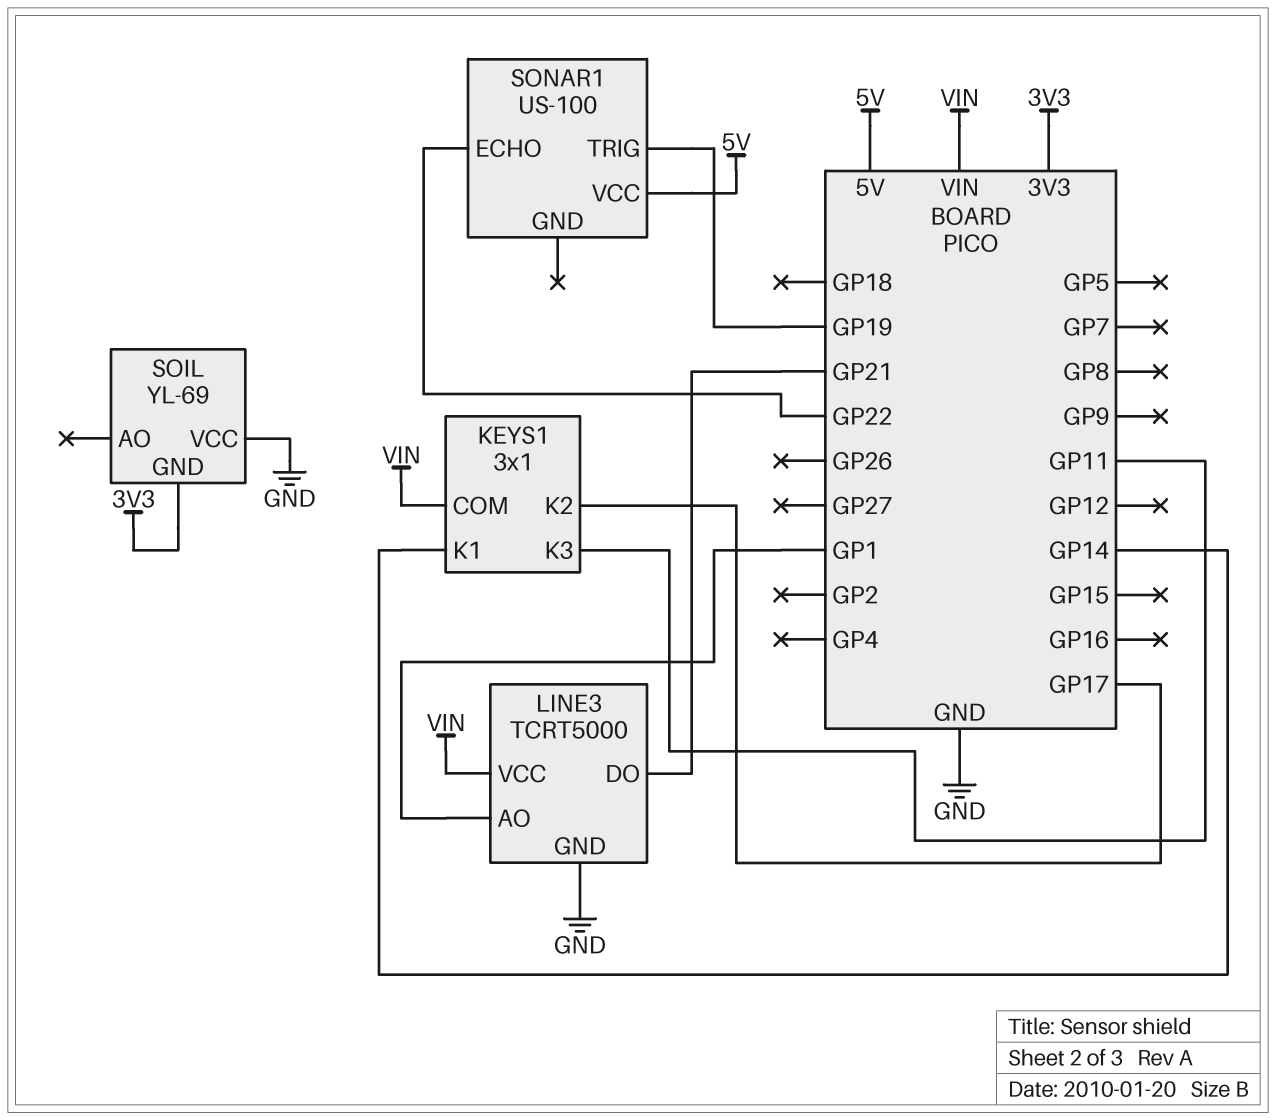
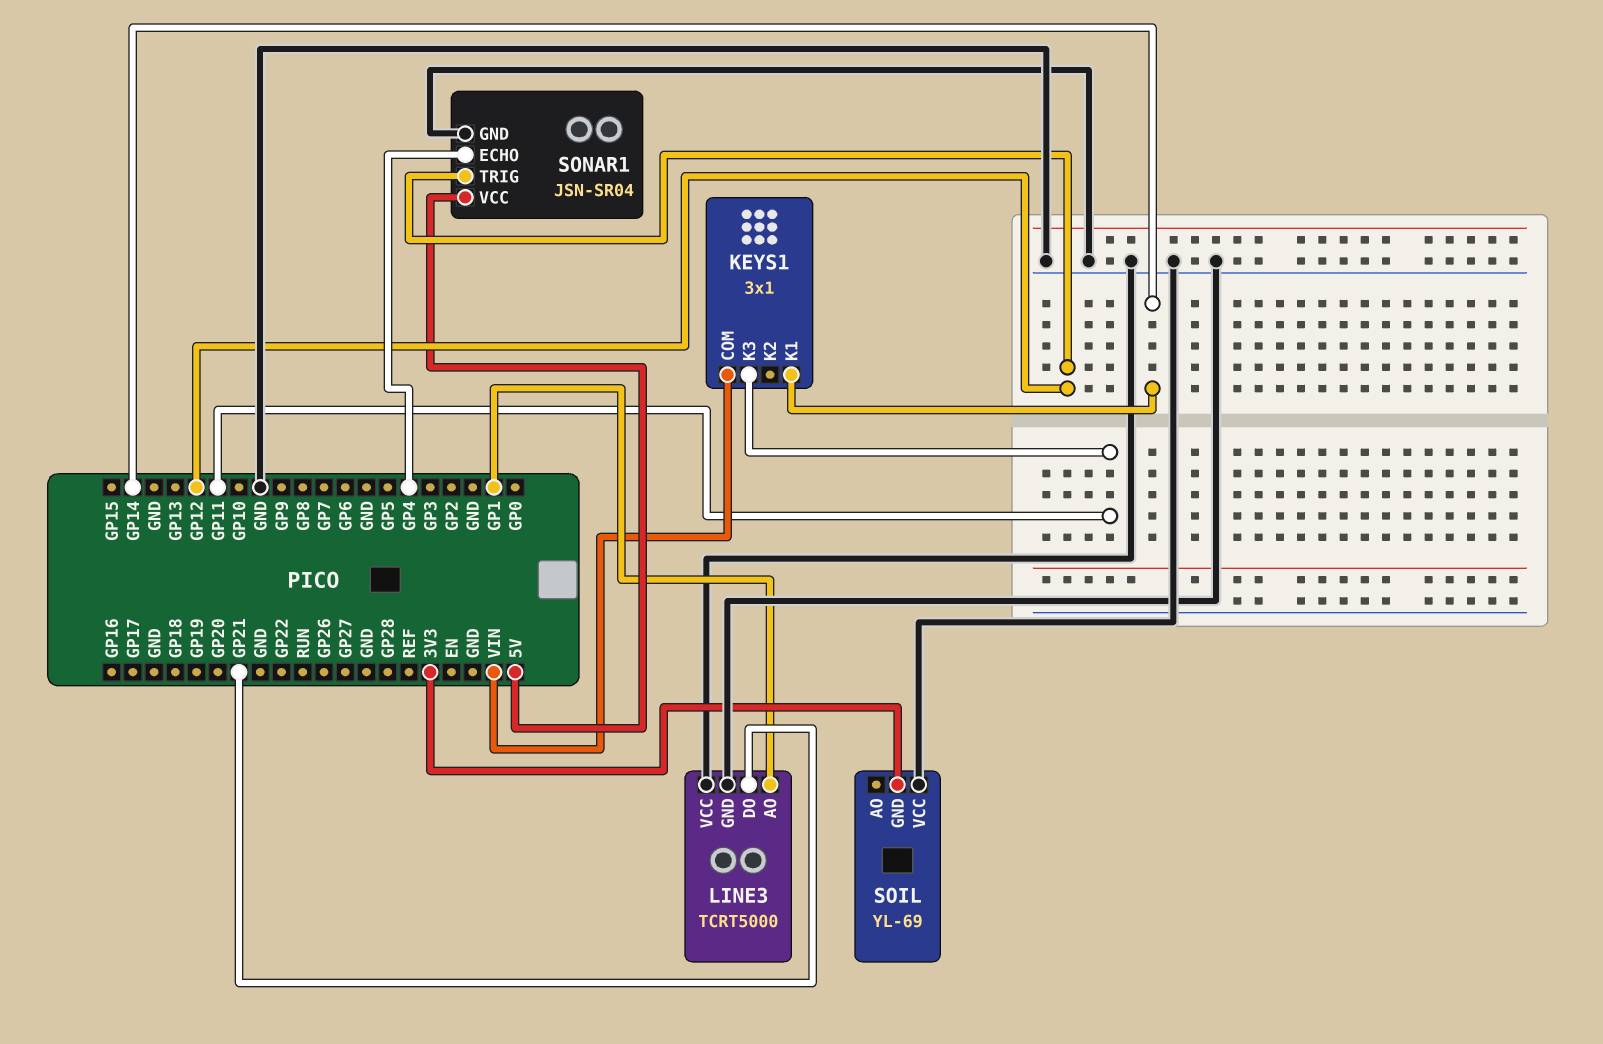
KEYS1 pin K2: GP17 -> none
LINE3 pin VCC: VIN -> GND
SONAR1: US-100 -> JSN-SR04
SONAR1 pin ECHO: GP22 -> GP4
SONAR1 pin GND: none -> GND
SONAR1 pin TRIG: GP19 -> GP12

